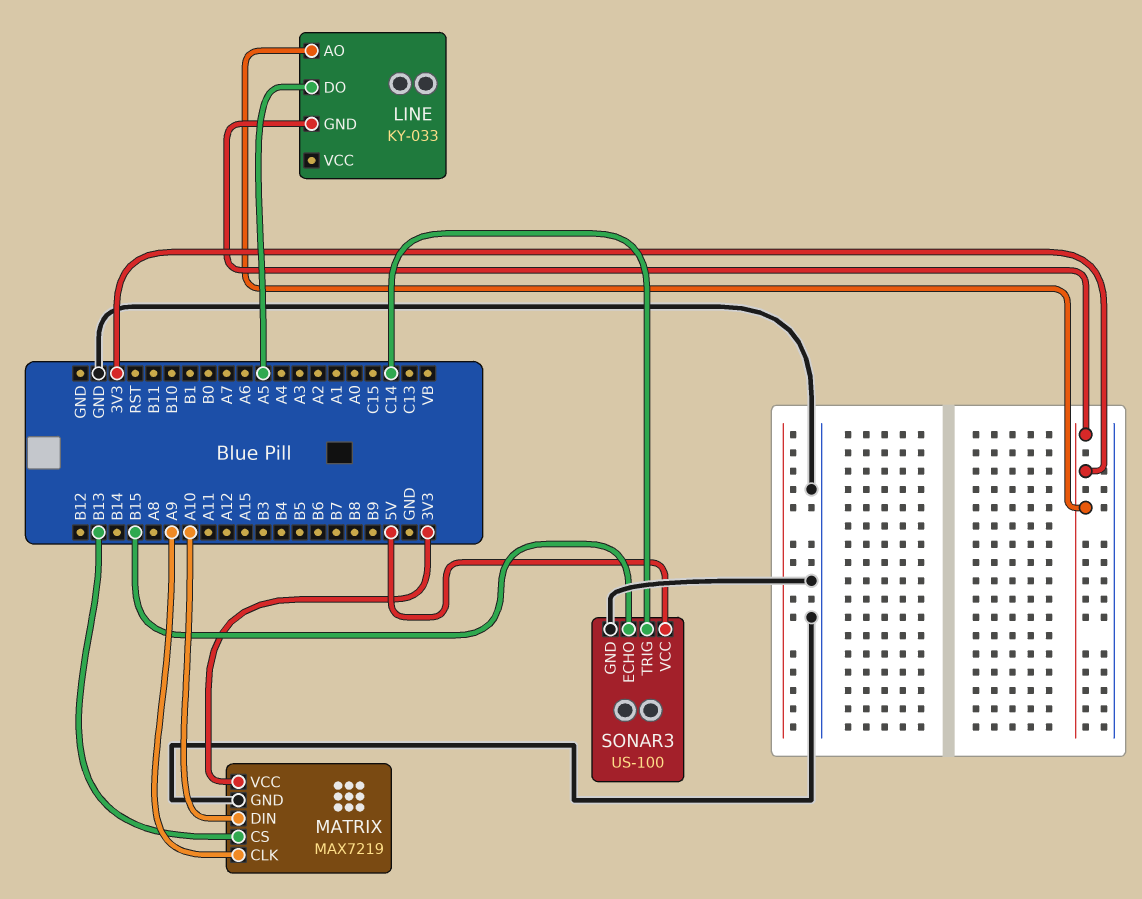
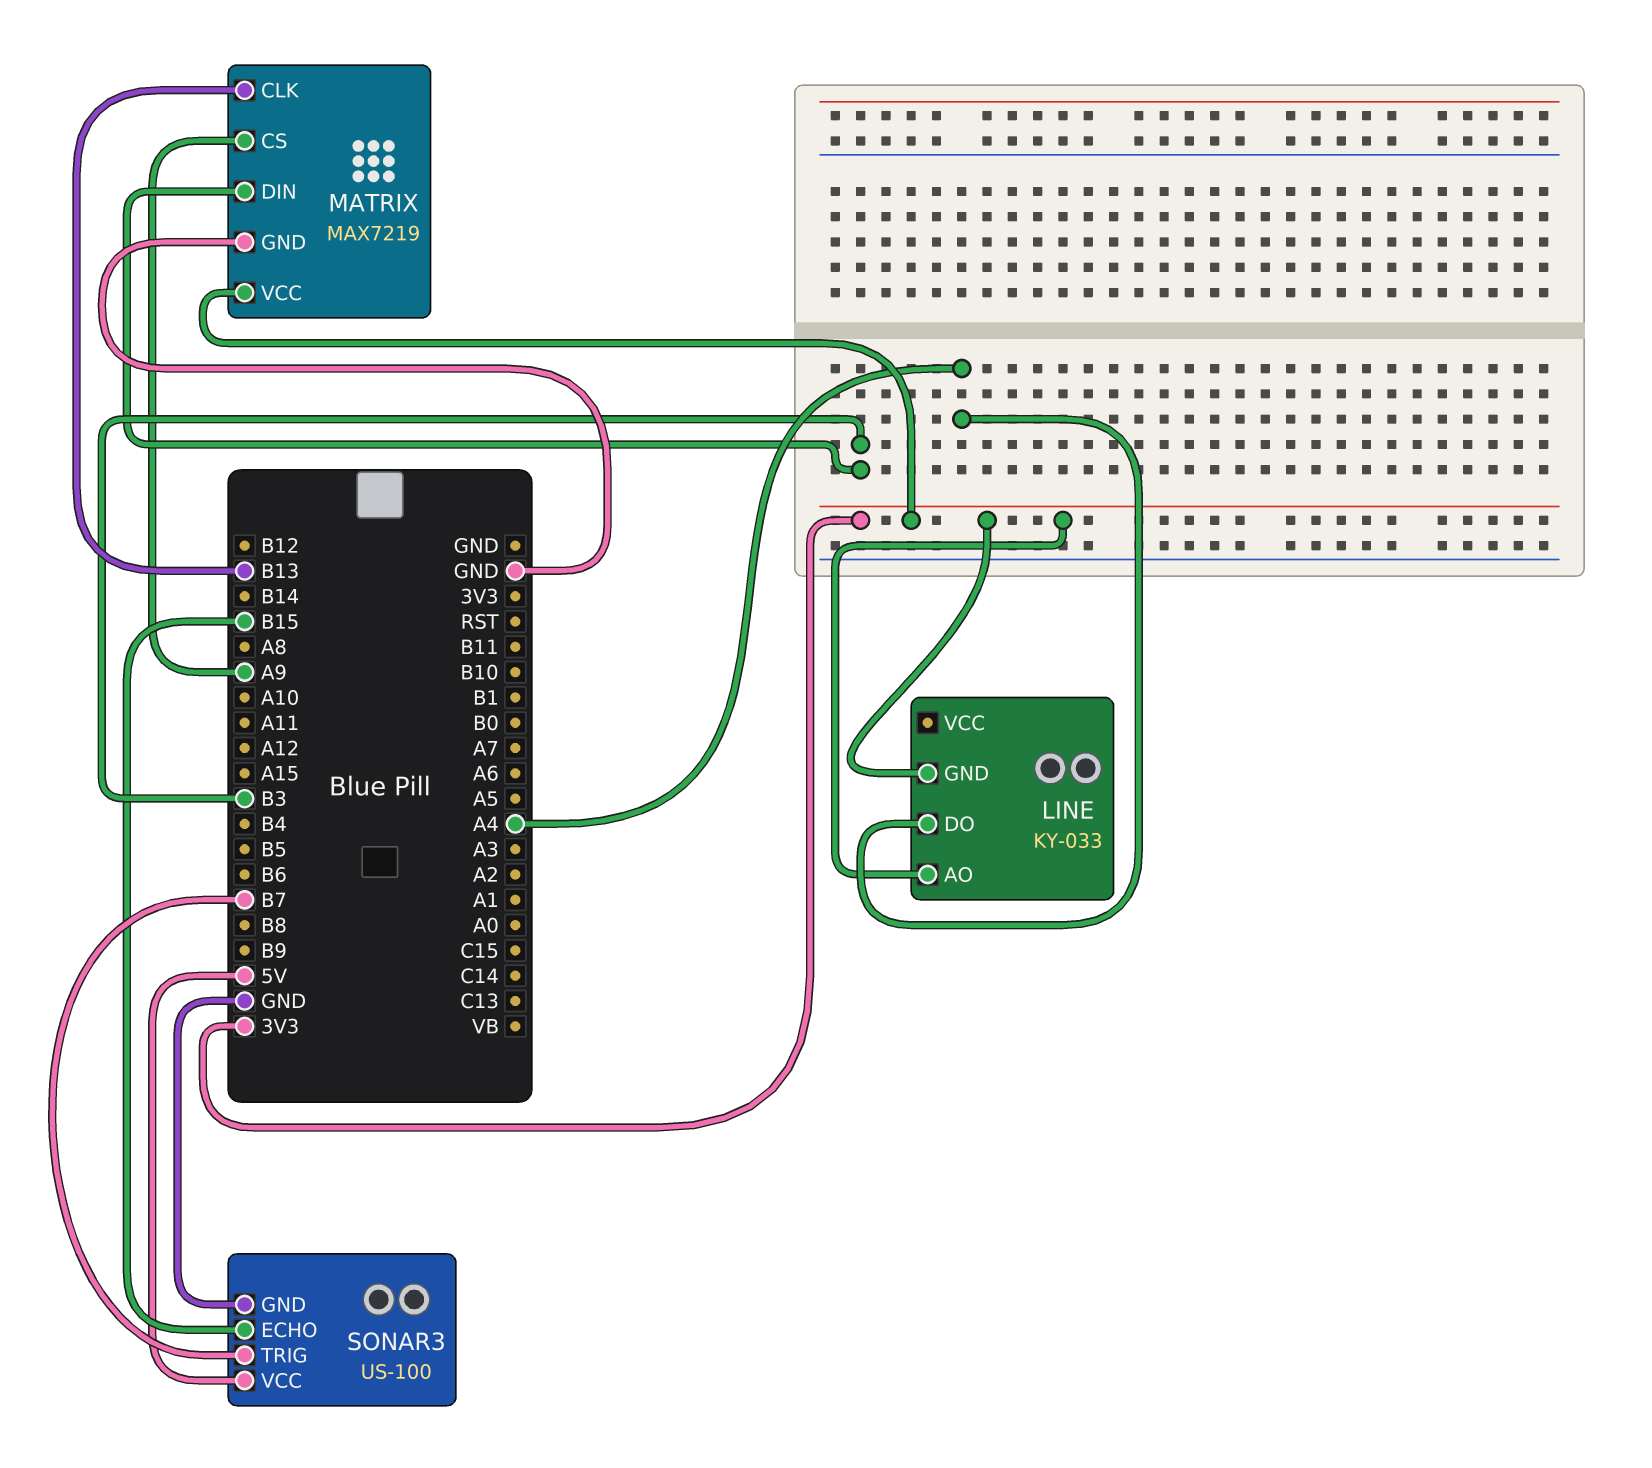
LINE pin DO: A5 -> A4
MATRIX pin CLK: A9 -> B13
MATRIX pin CS: B13 -> A9
MATRIX pin DIN: A10 -> B3
SONAR3 pin TRIG: C14 -> B7

